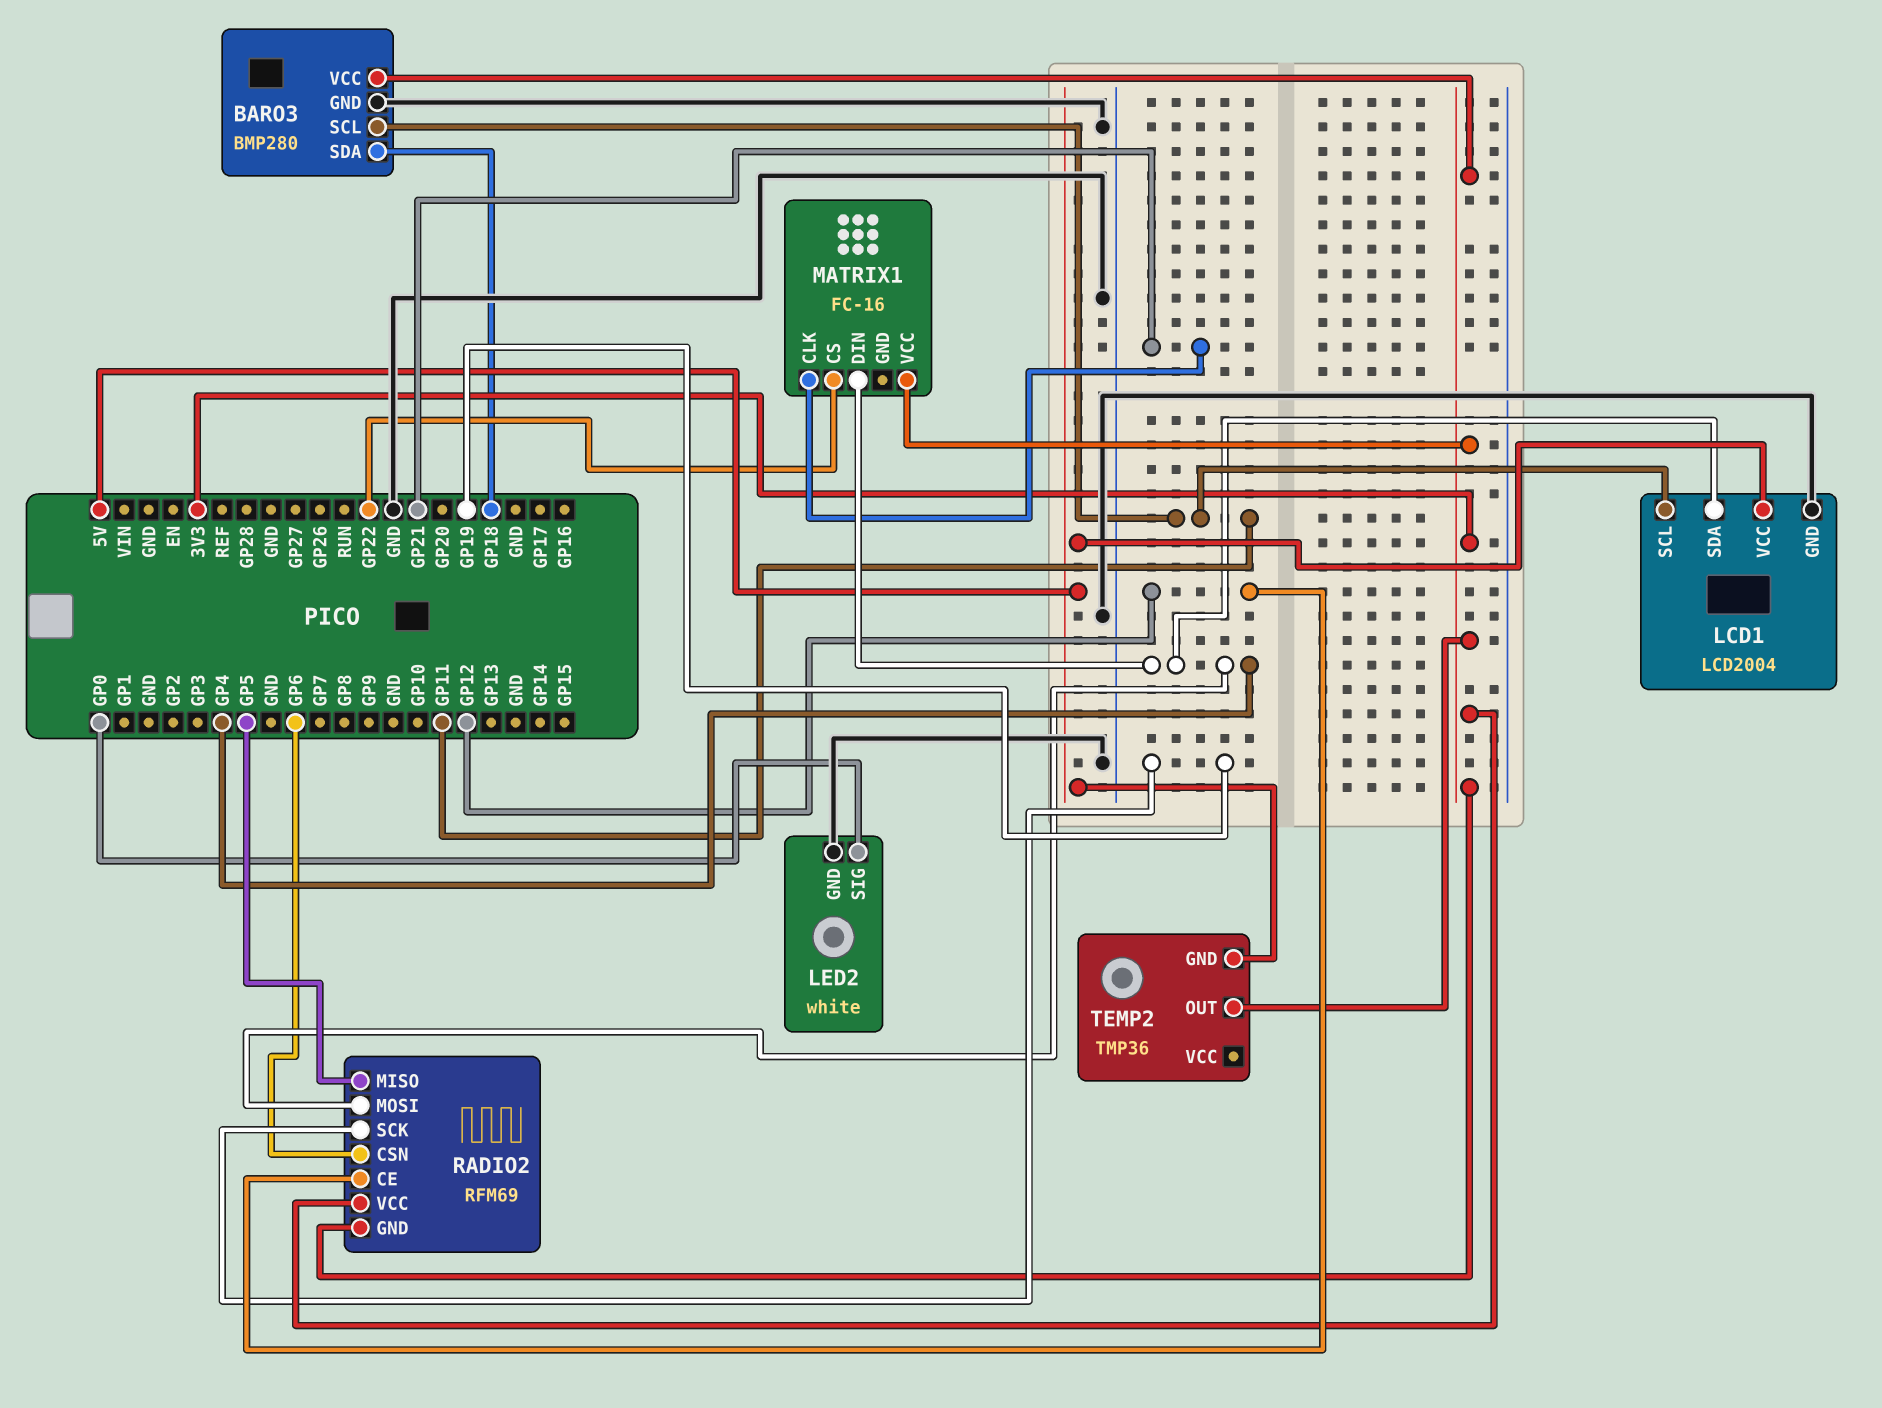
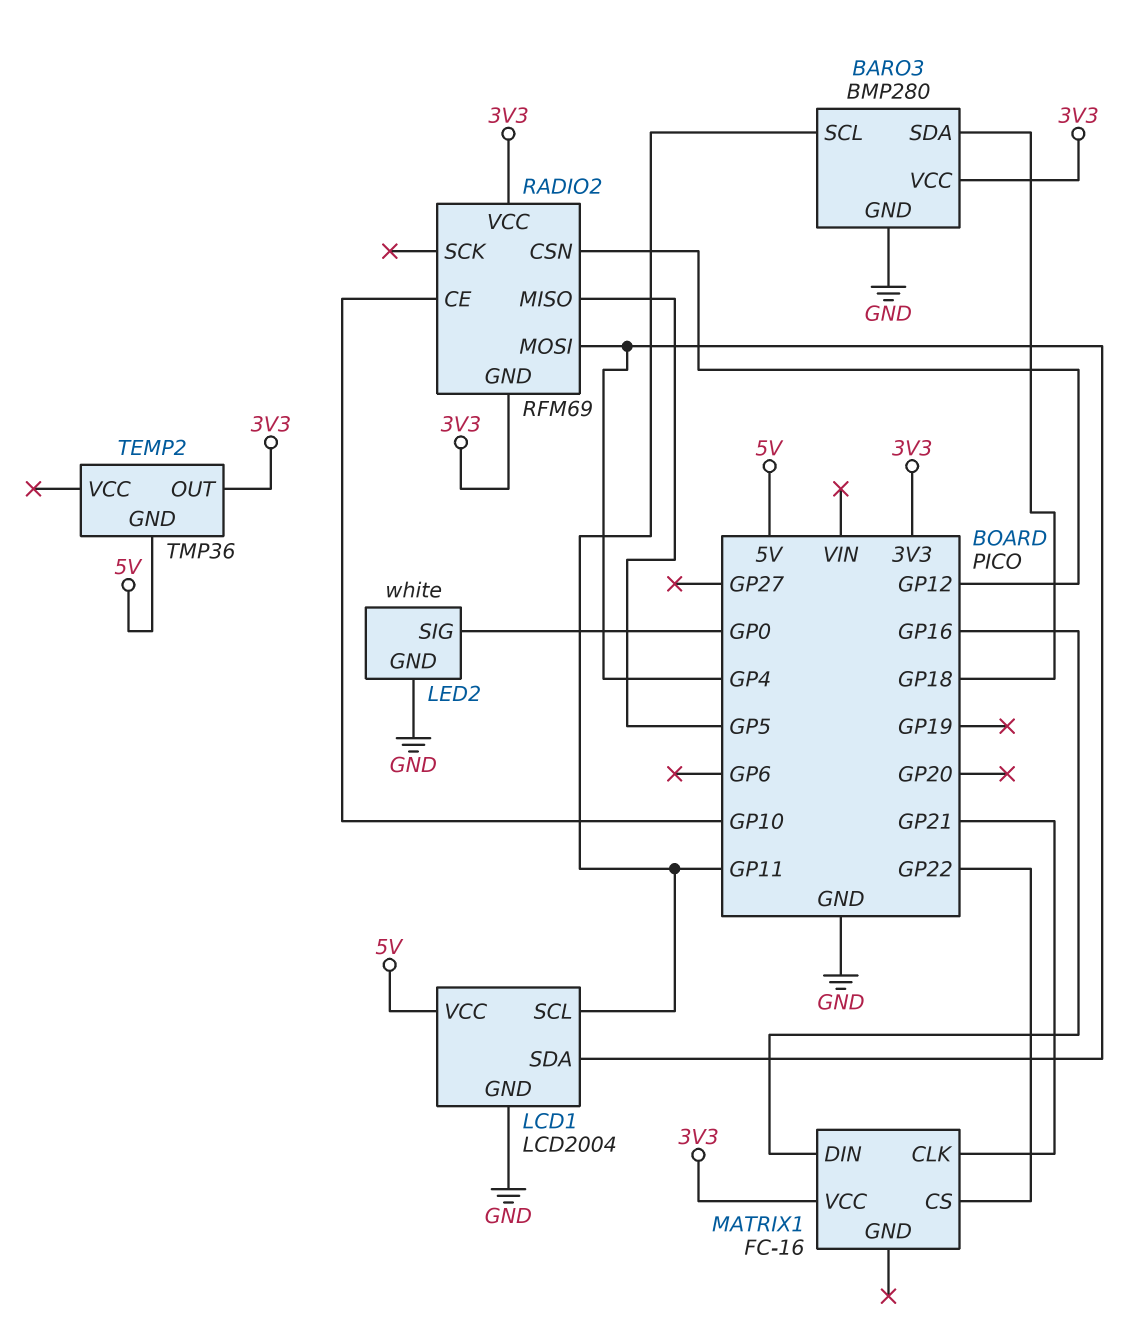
MATRIX1 pin DIN: GP4 -> GP16
RADIO2 pin CE: GP12 -> GP10
RADIO2 pin CSN: GP6 -> GP12
RADIO2 pin SCK: GP19 -> none

